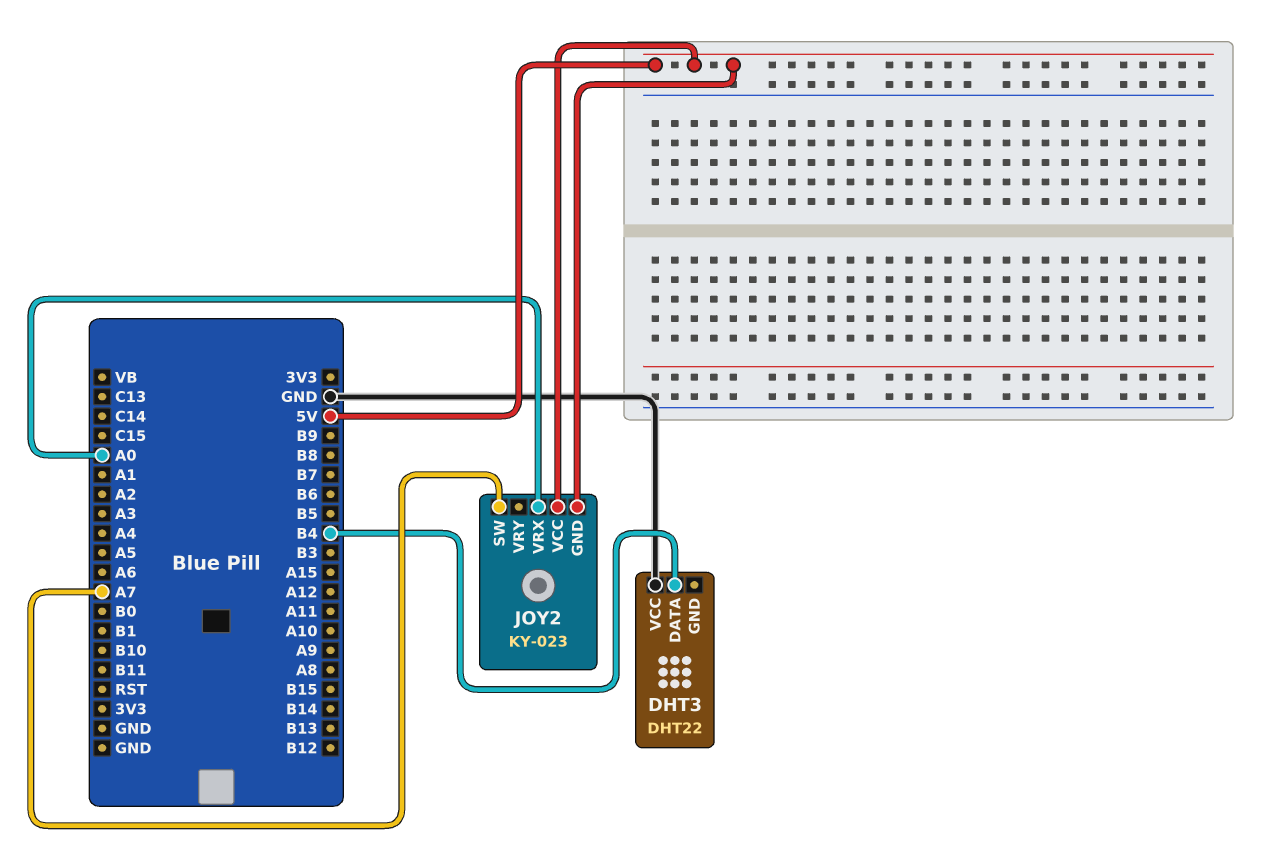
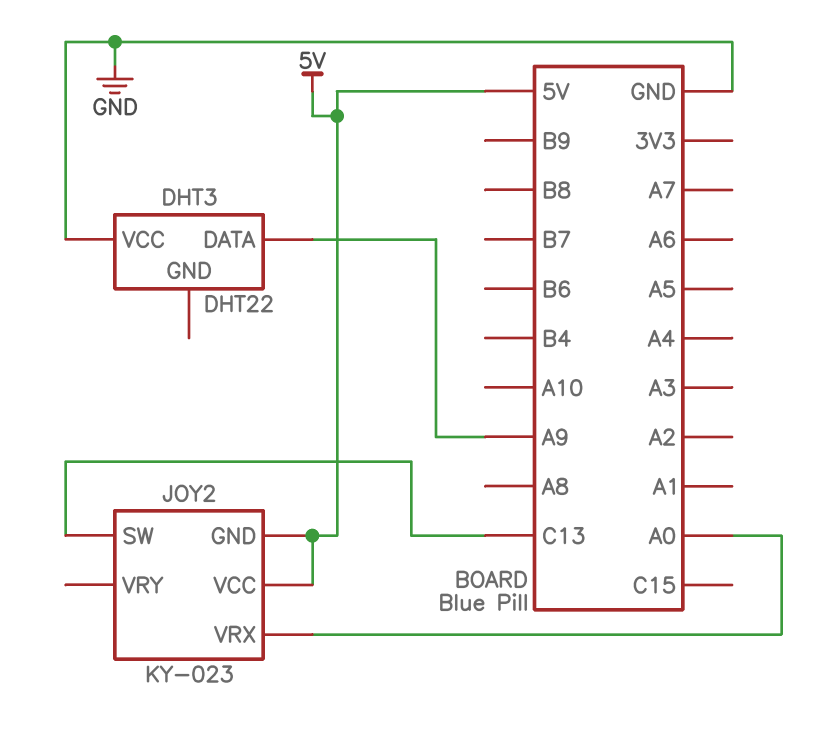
DHT3 pin DATA: B4 -> A9
JOY2 pin SW: A7 -> C13

